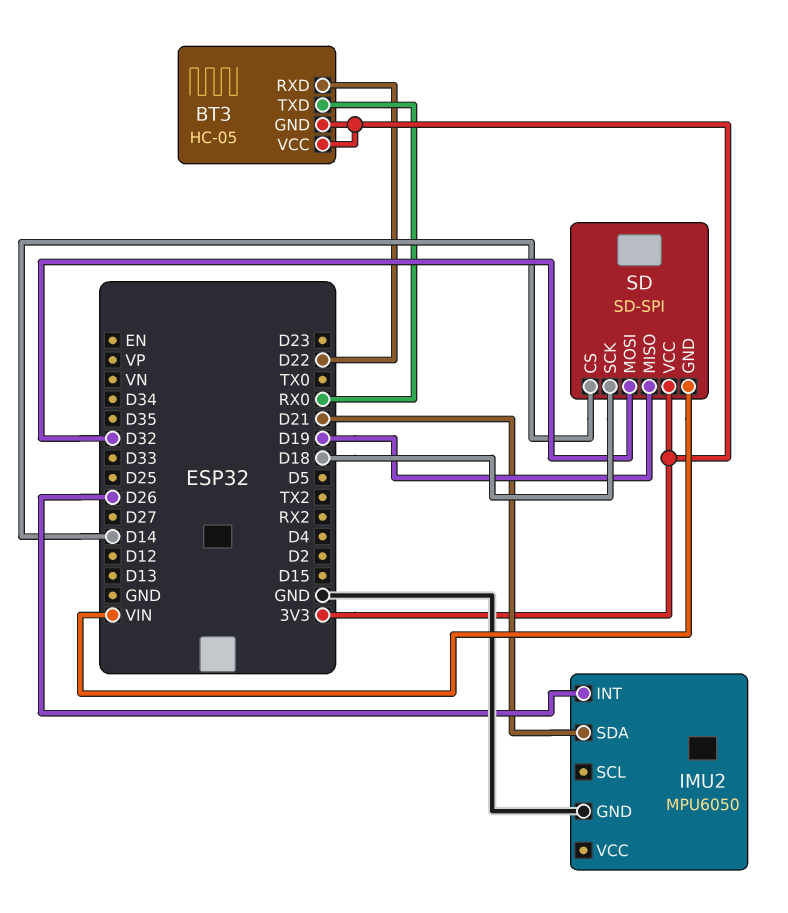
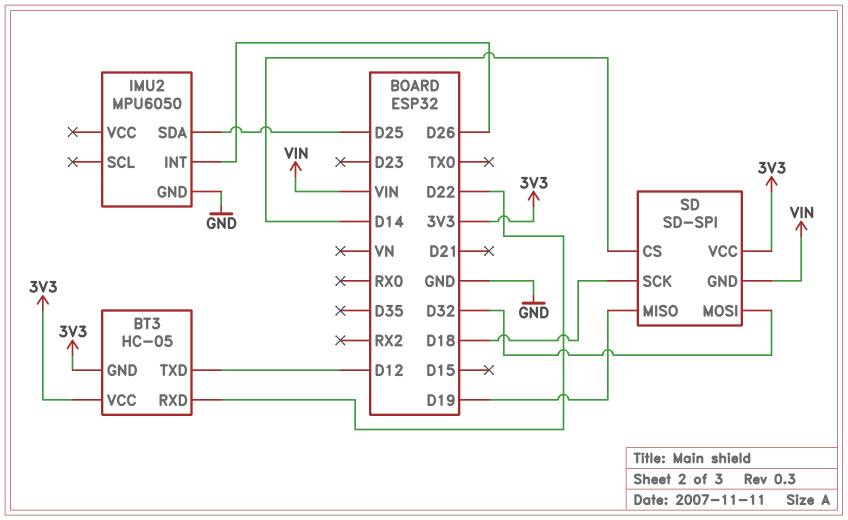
BT3 pin TXD: RX0 -> D12
IMU2 pin SDA: D21 -> D25

